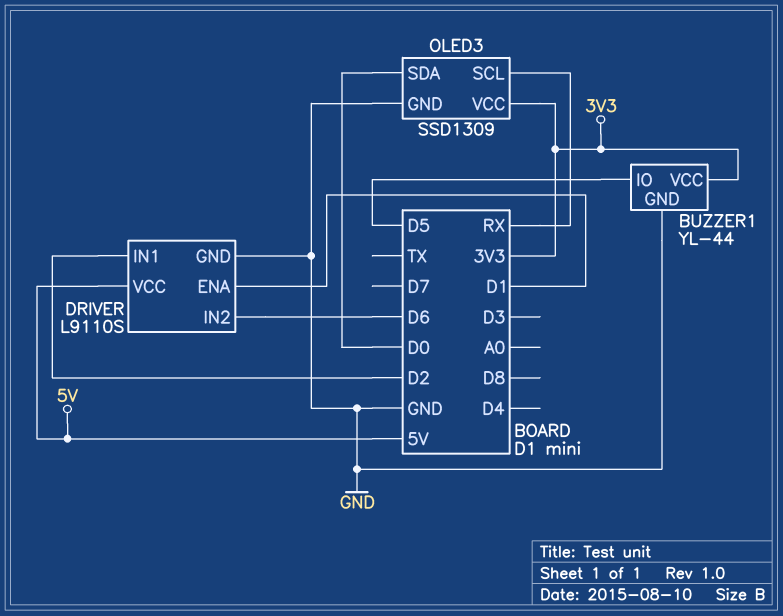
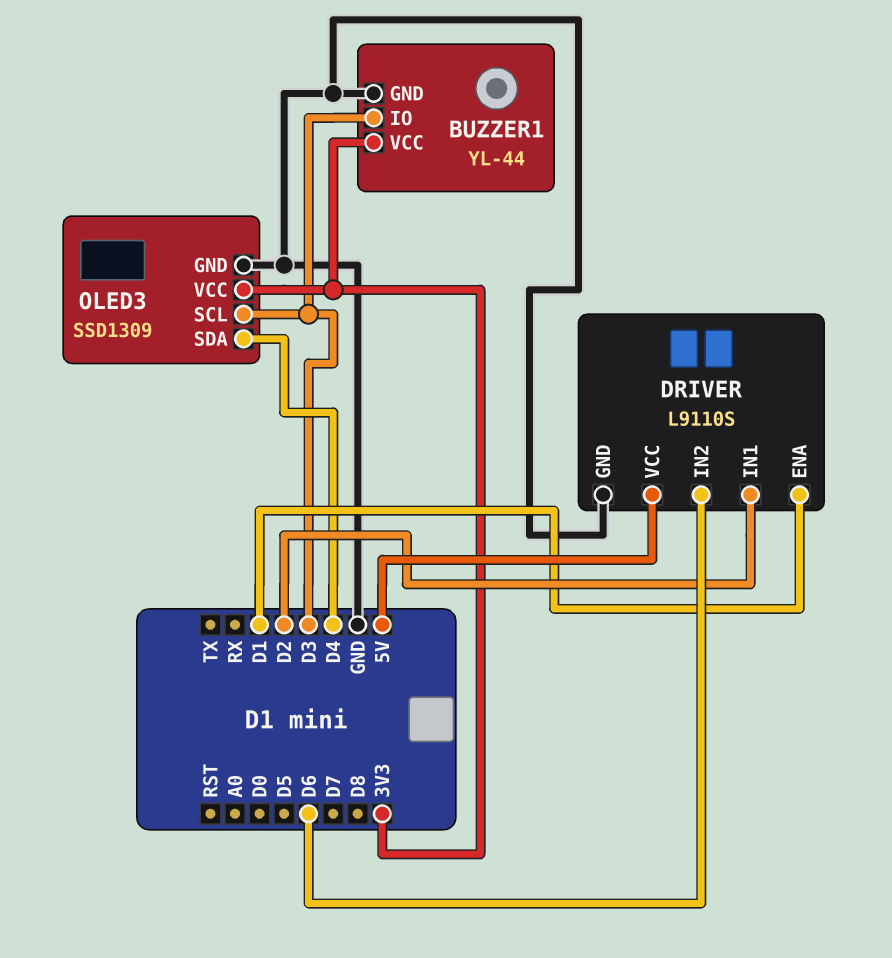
BUZZER1 pin IO: D5 -> D3
OLED3 pin SCL: RX -> D3
OLED3 pin SDA: D0 -> D4

